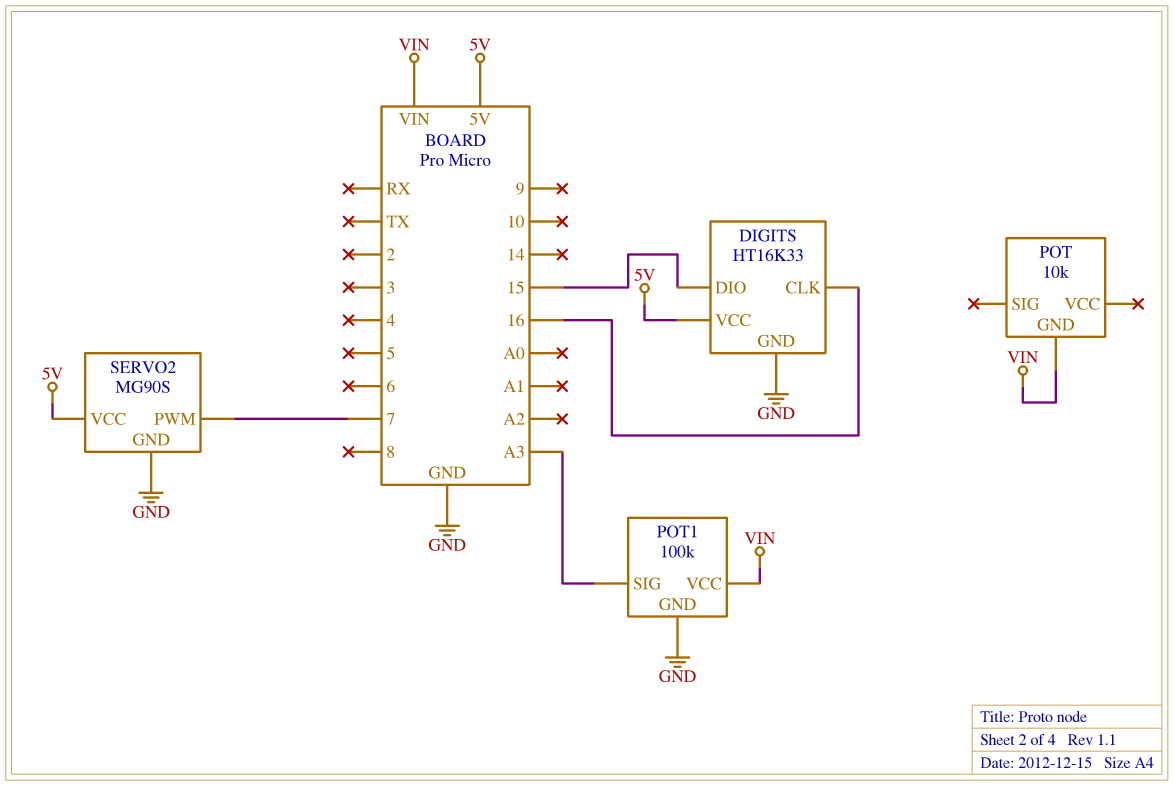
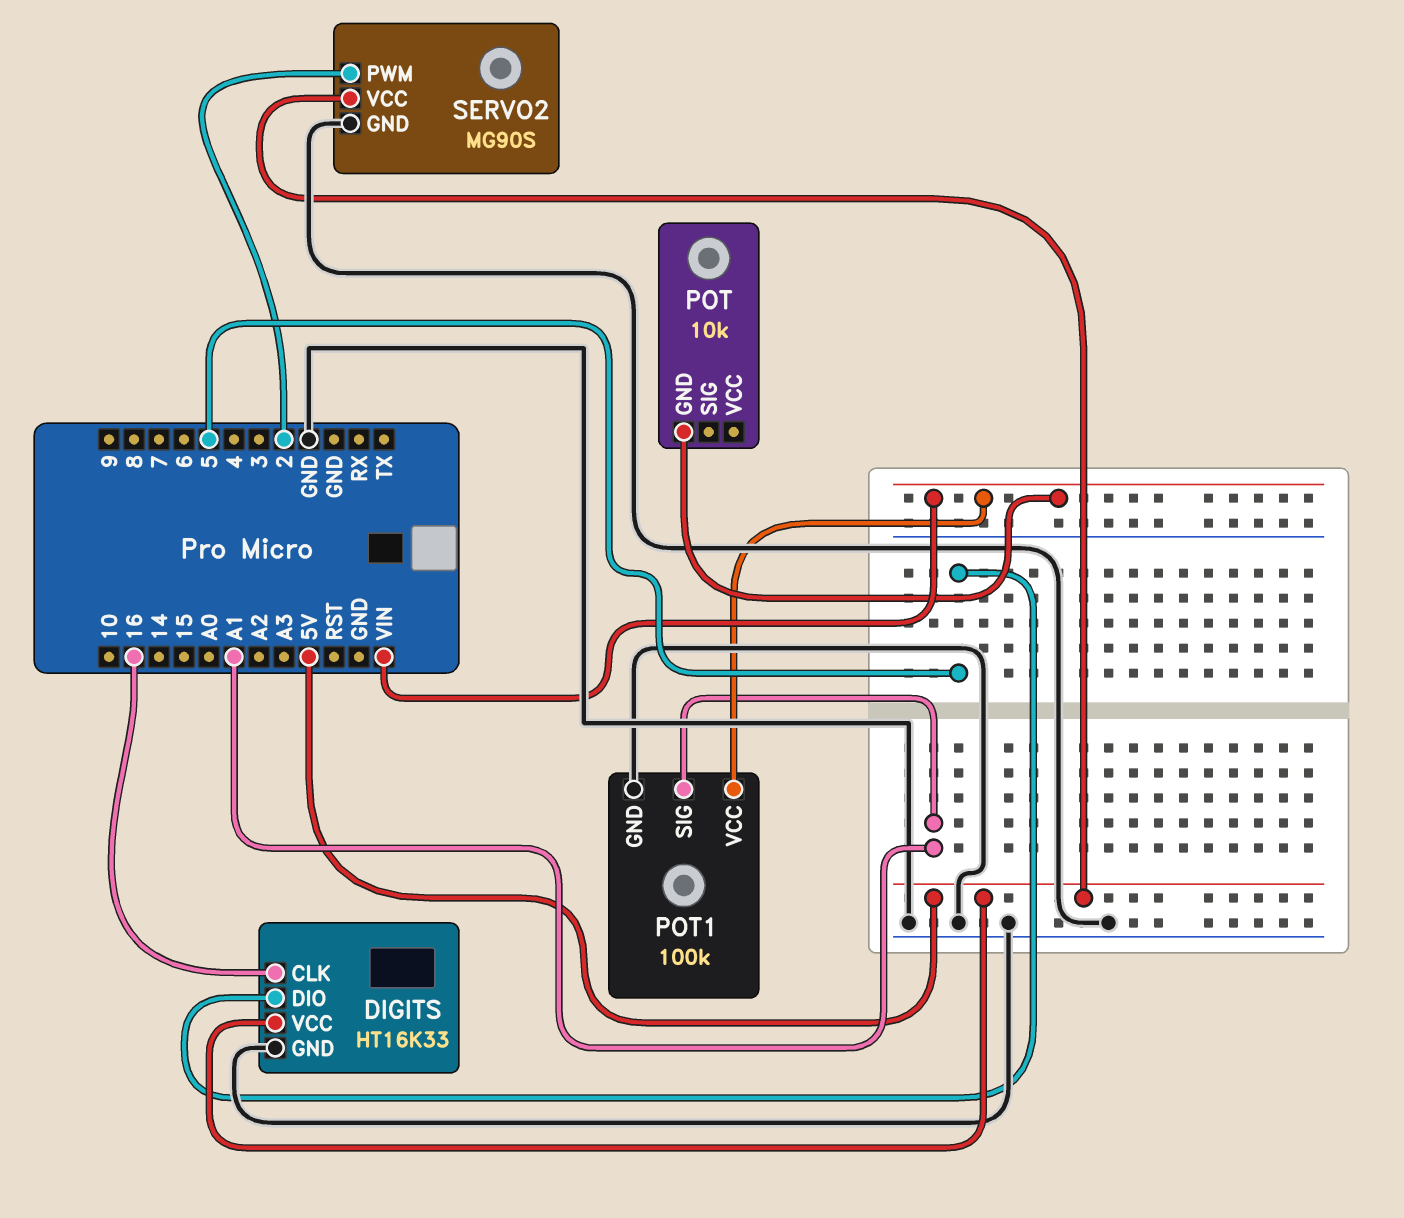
DIGITS pin DIO: 15 -> 5
POT1 pin SIG: A3 -> A1
SERVO2 pin PWM: 7 -> 2

